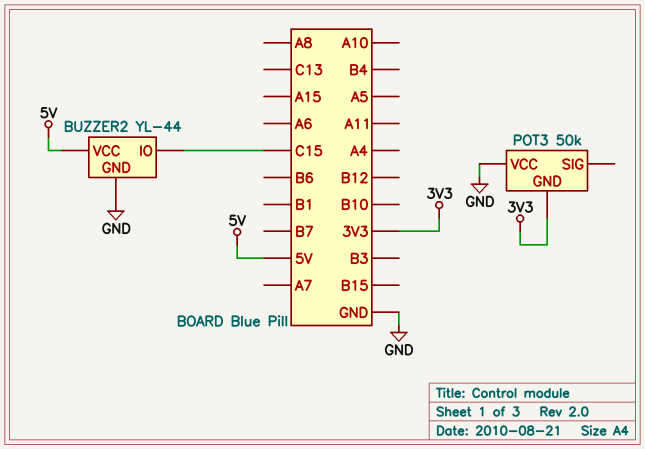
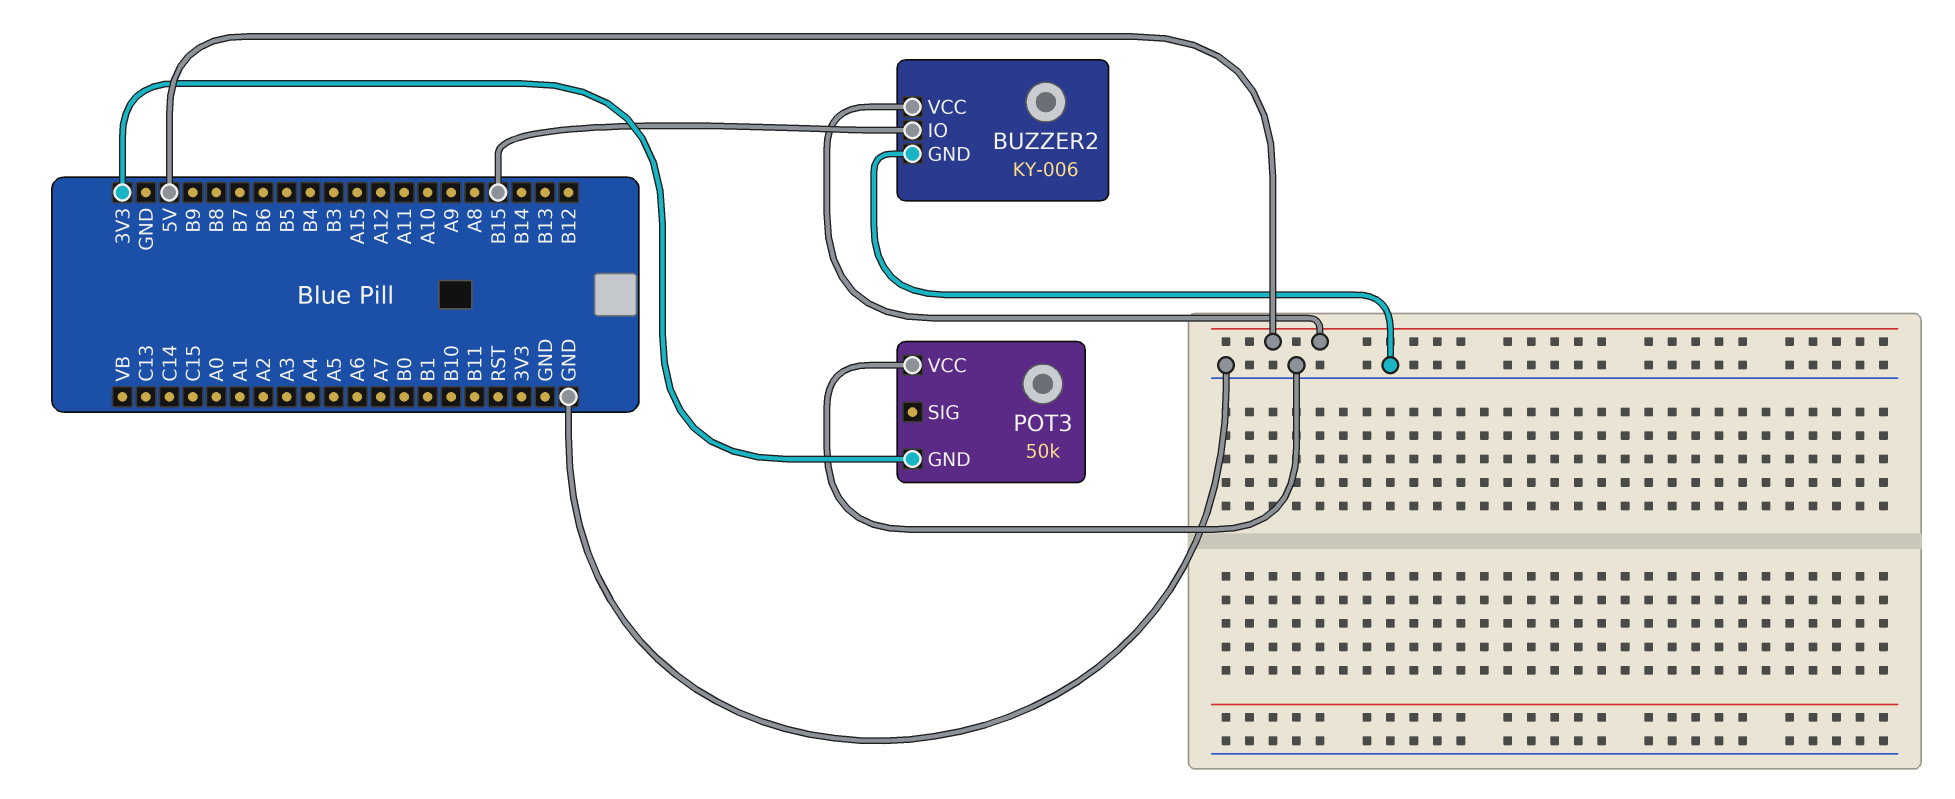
BUZZER2: YL-44 -> KY-006
BUZZER2 pin IO: C15 -> B15

